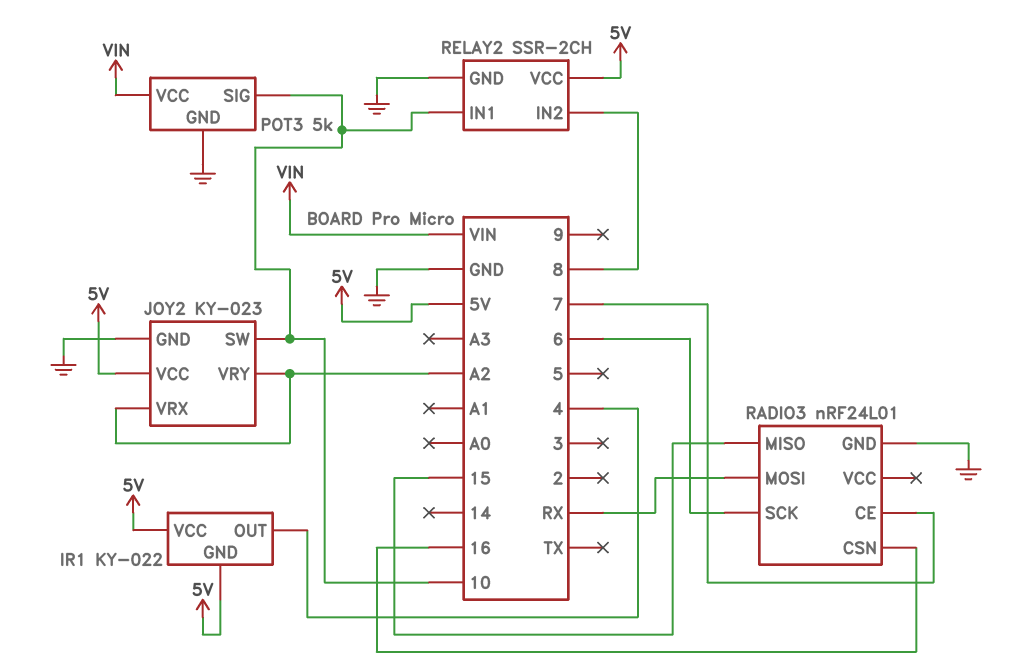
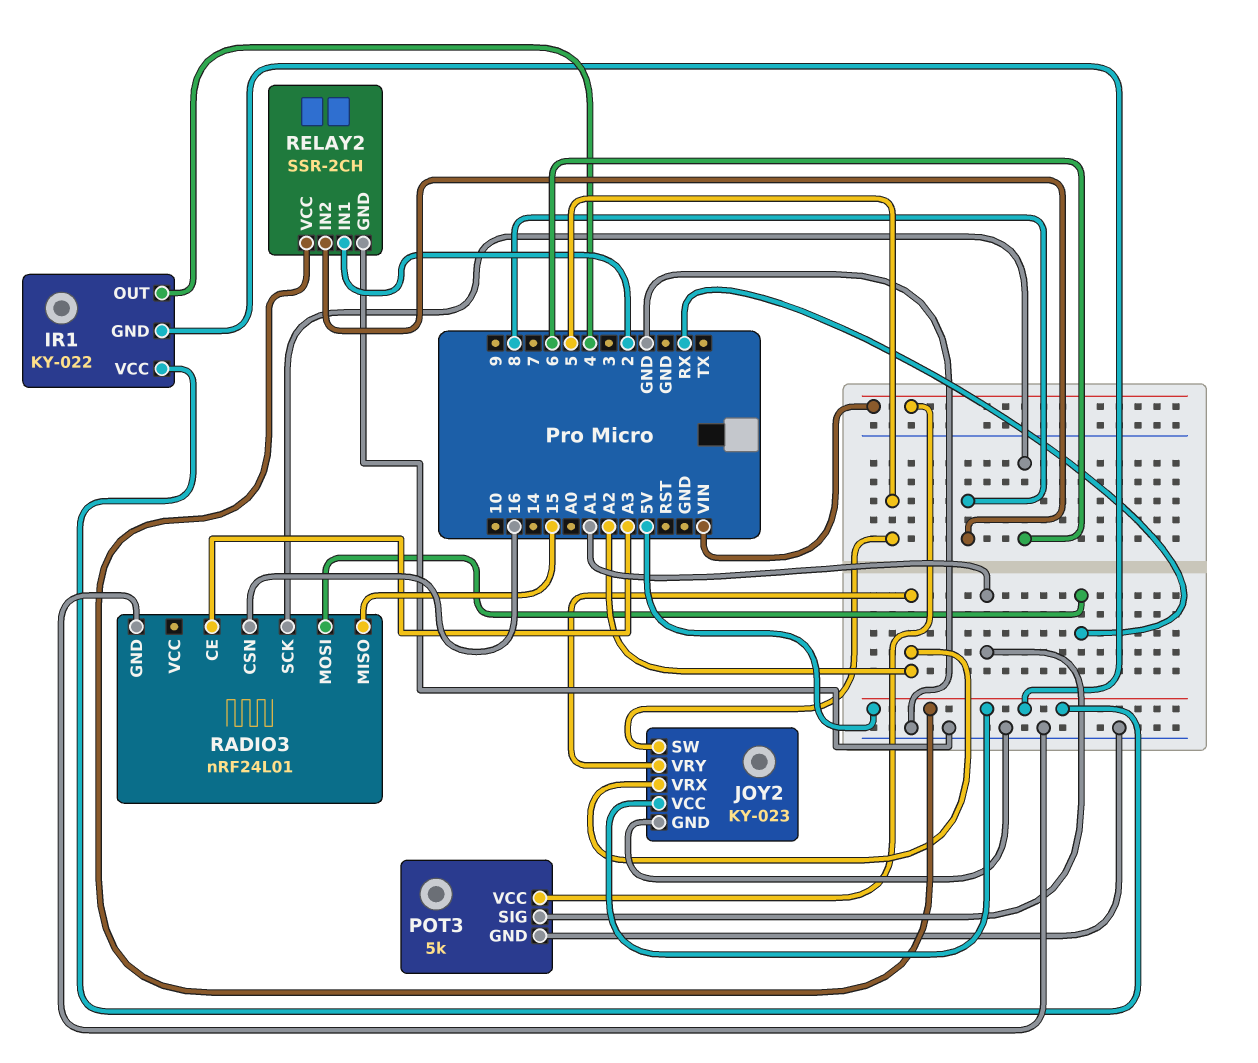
JOY2 pin SW: 10 -> 5
POT3 pin SIG: 10 -> A1
RADIO3 pin CE: 7 -> A3
RELAY2 pin IN1: 10 -> 2

